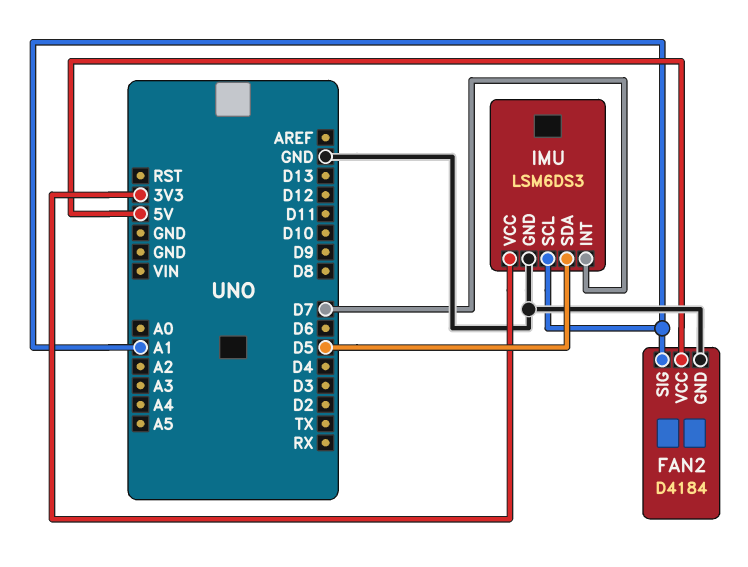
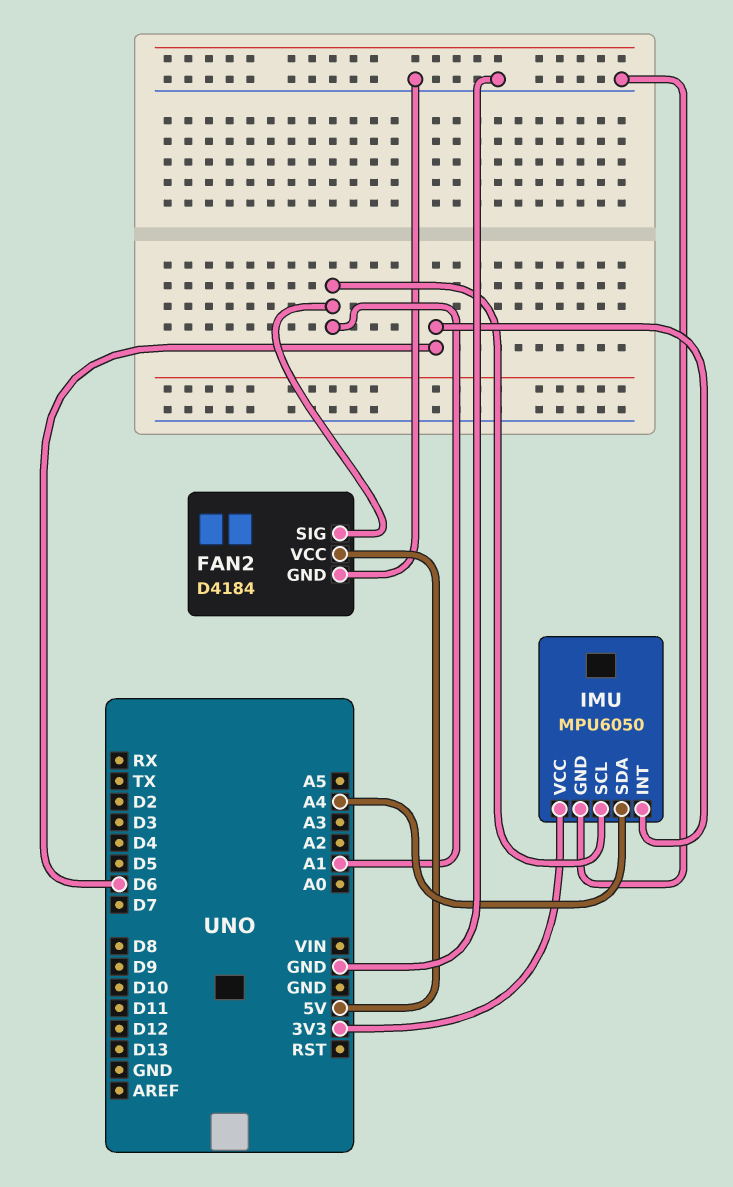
IMU: LSM6DS3 -> MPU6050
IMU pin INT: D7 -> D6
IMU pin SDA: D5 -> A4

